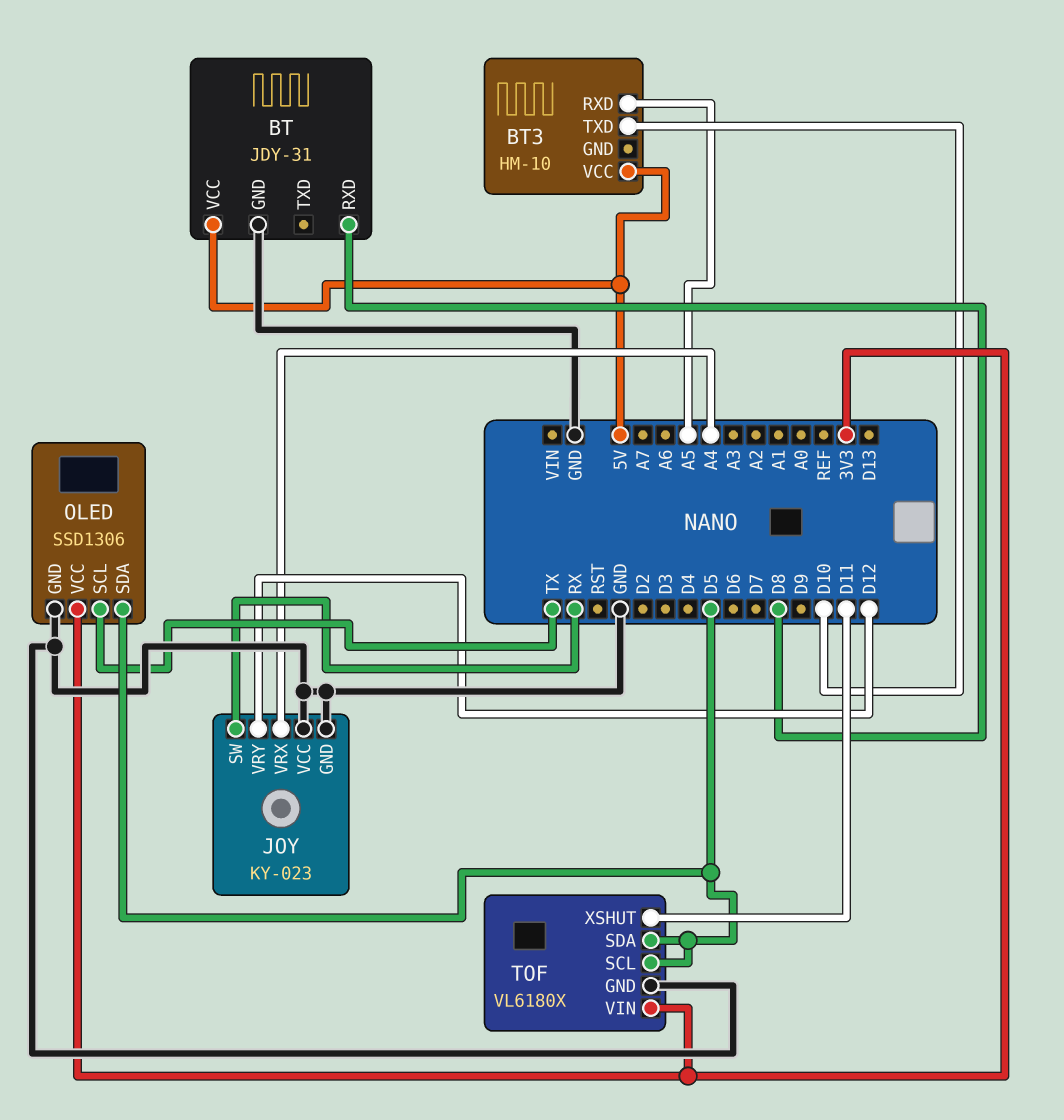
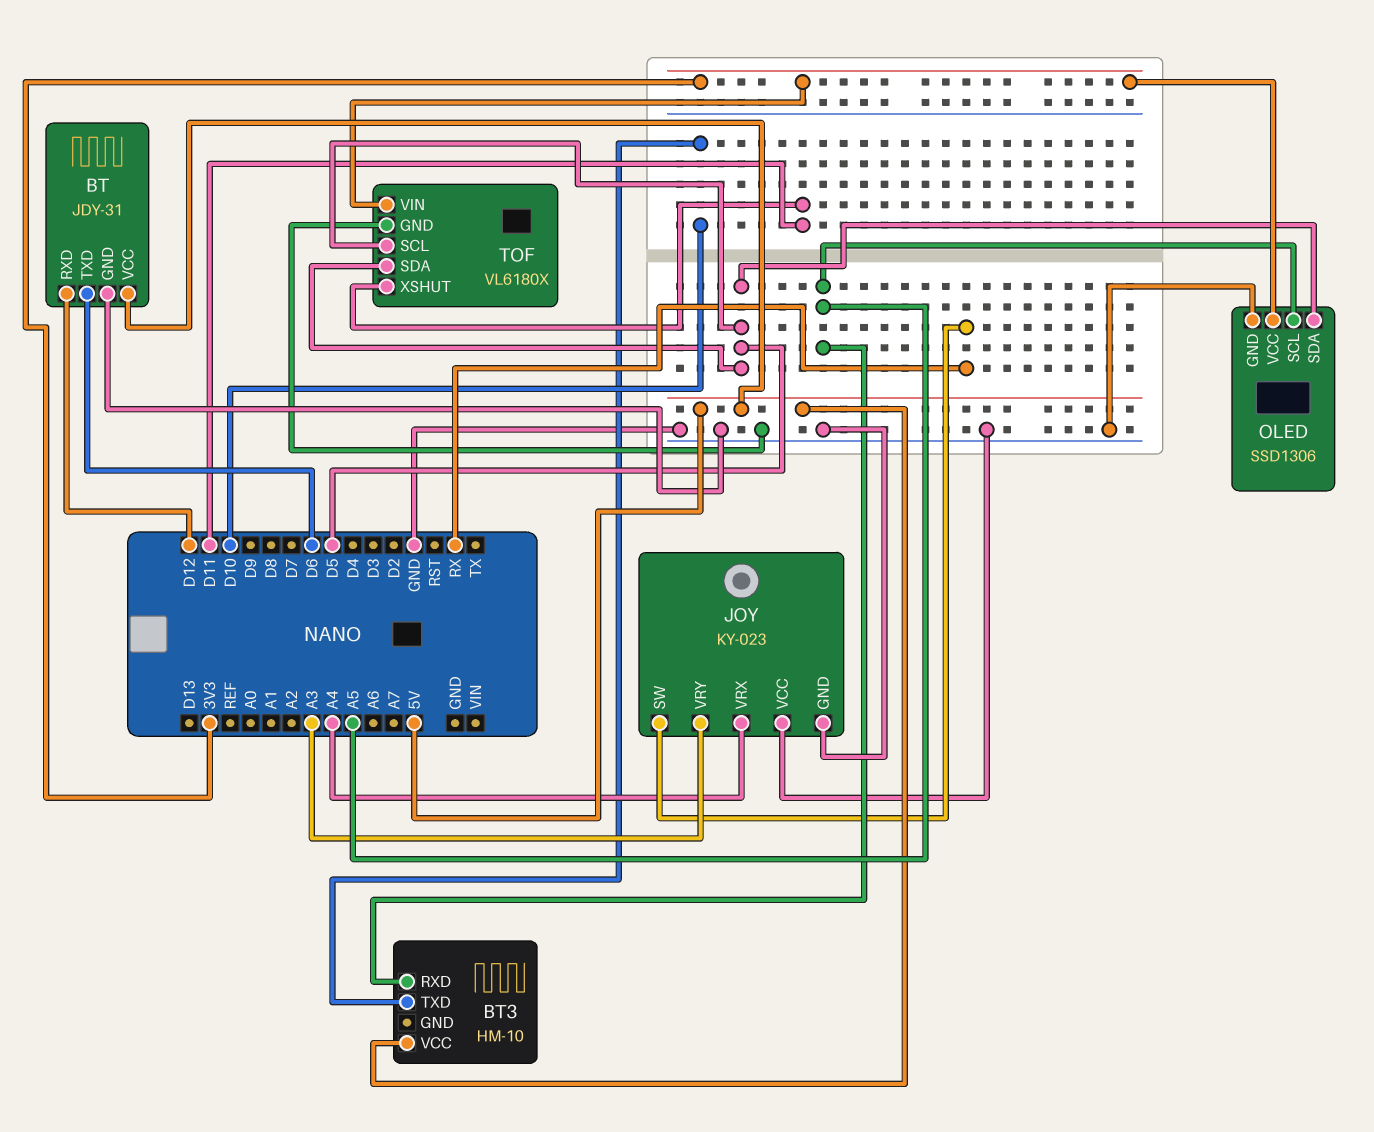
BT pin RXD: D8 -> D12
BT pin TXD: none -> D6
JOY pin VRY: D12 -> A3
OLED pin SCL: TX -> A5

